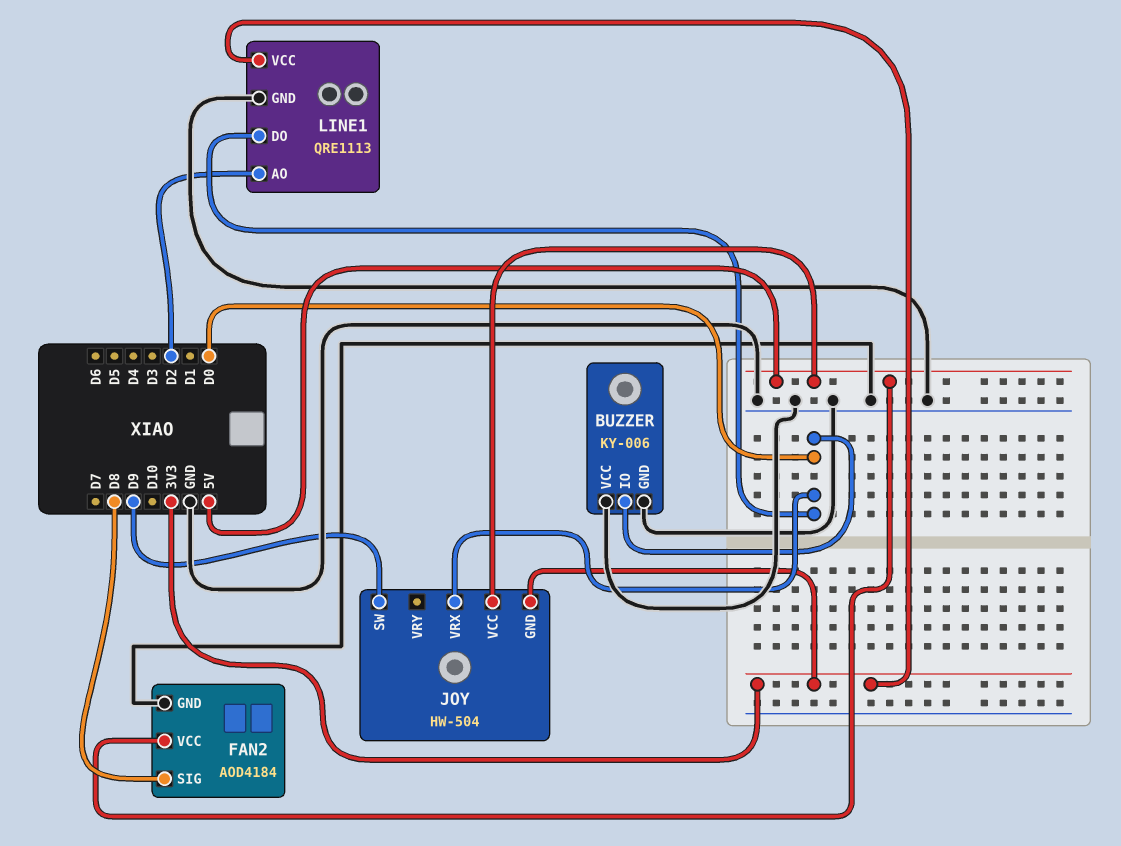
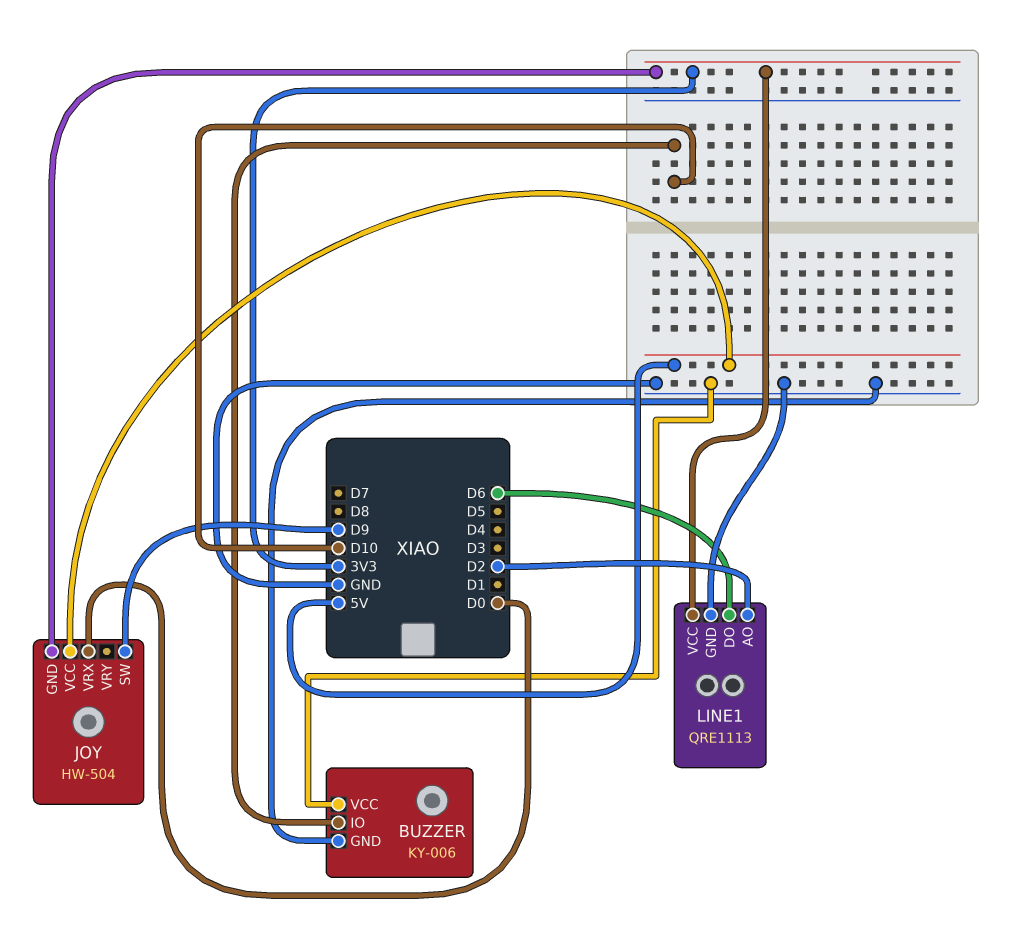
BUZZER pin IO: D0 -> D10
FAN2: AOD4184 -> none
FAN2 pin GND: GND -> none
FAN2 pin SIG: D8 -> none
FAN2 pin VCC: 5V -> none
LINE1 pin DO: D0 -> D6

